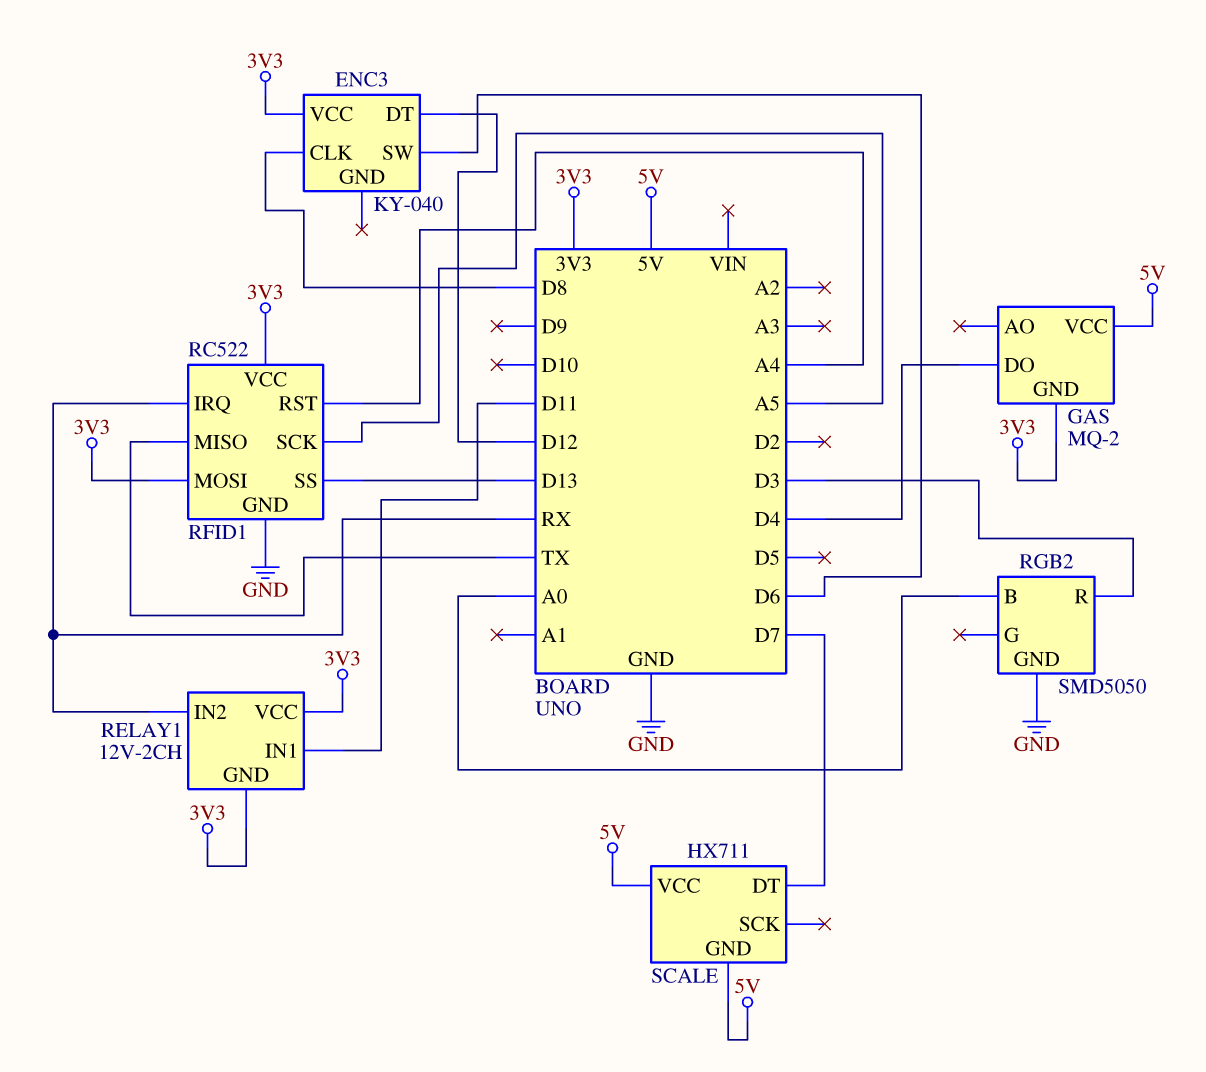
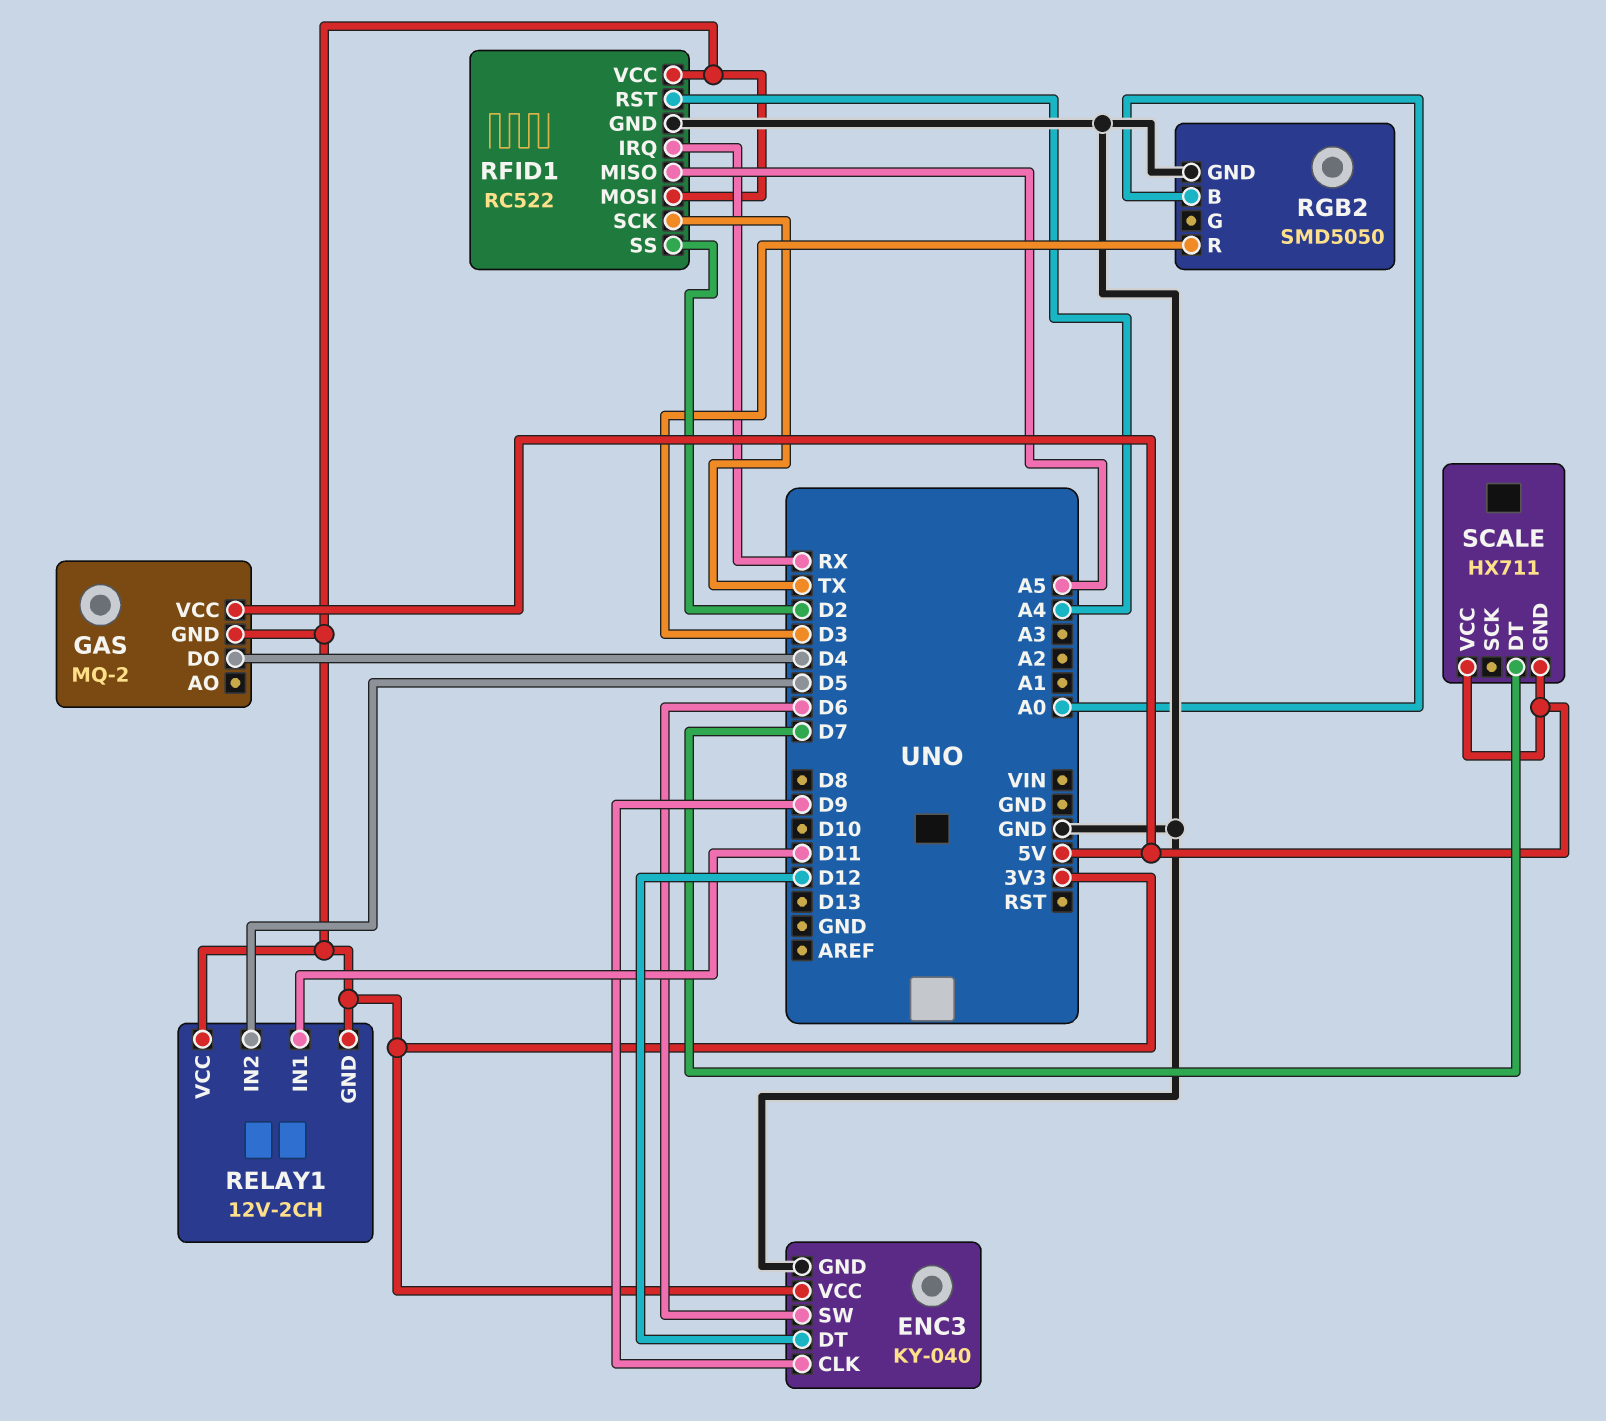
ENC3 pin CLK: D8 -> D9
ENC3 pin GND: none -> GND
RELAY1 pin IN2: RX -> D5
RFID1 pin MISO: TX -> A5
RFID1 pin SCK: A5 -> TX
RFID1 pin SS: D13 -> D2

